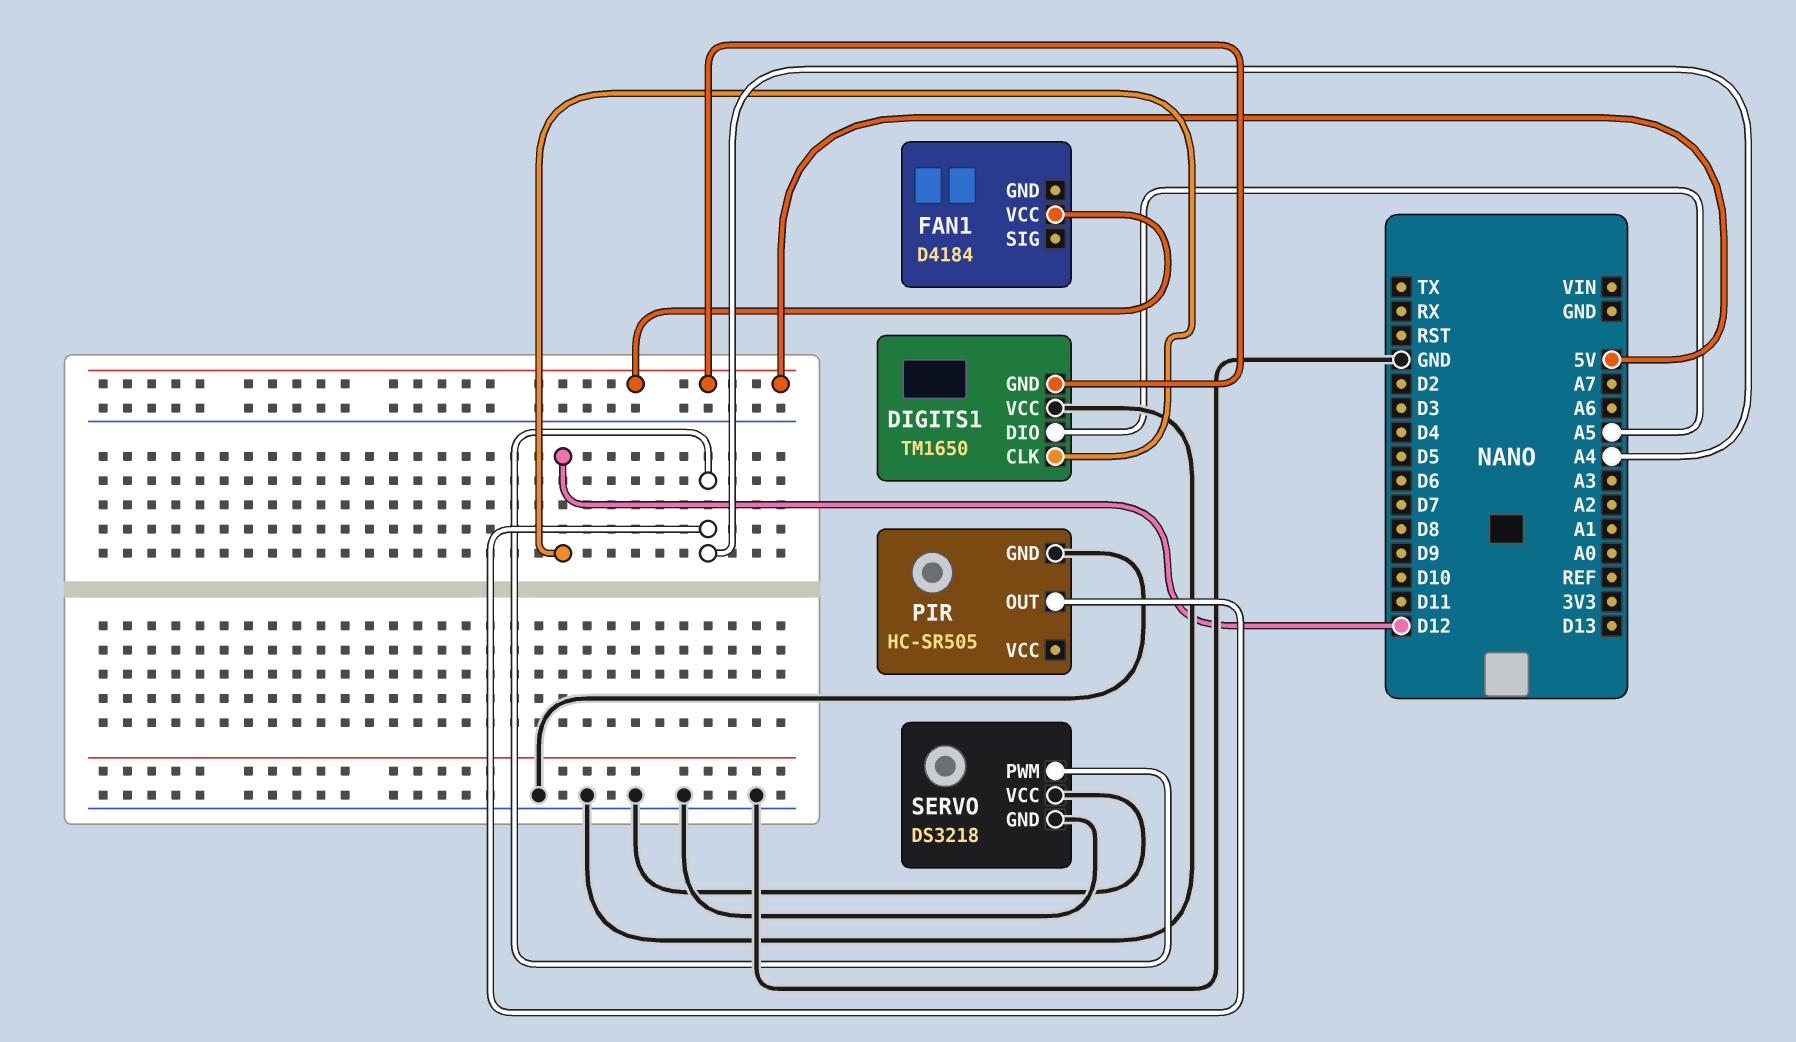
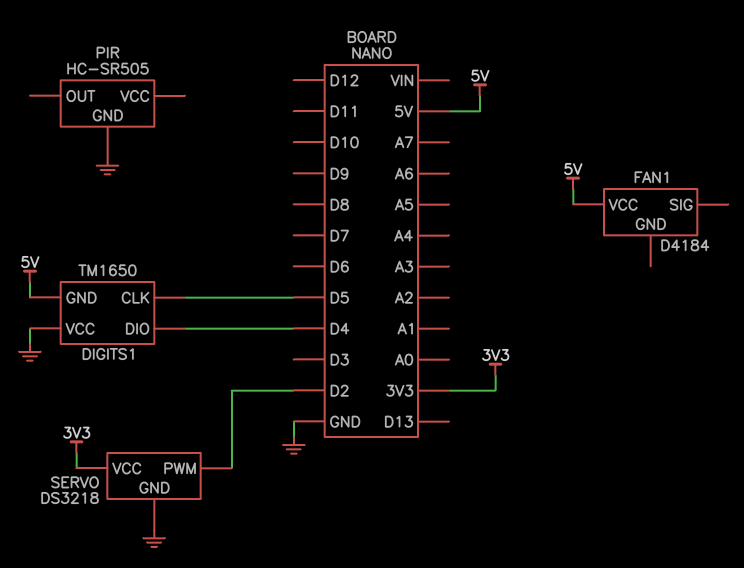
DIGITS1 pin CLK: D12 -> D5
DIGITS1 pin DIO: A5 -> D4
PIR pin OUT: A4 -> none
SERVO pin PWM: A4 -> D2
SERVO pin VCC: GND -> 3V3

